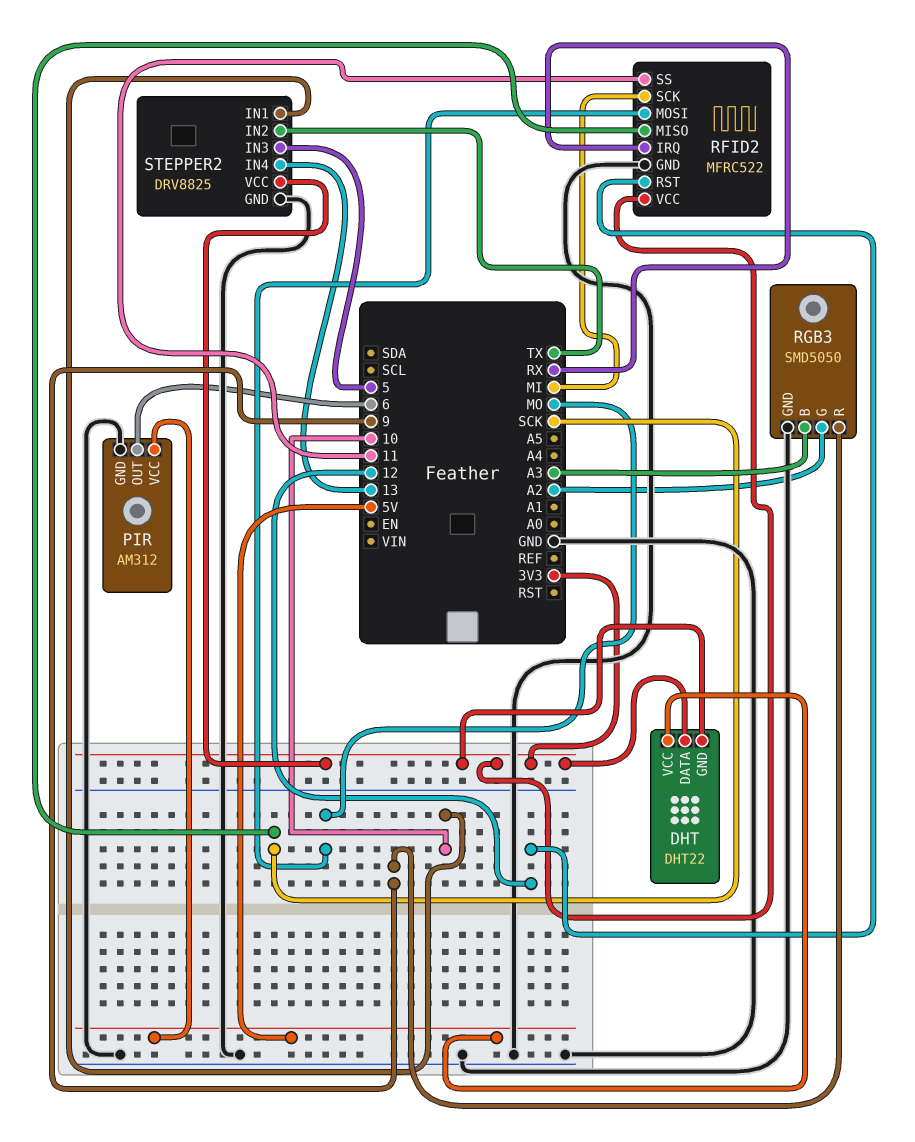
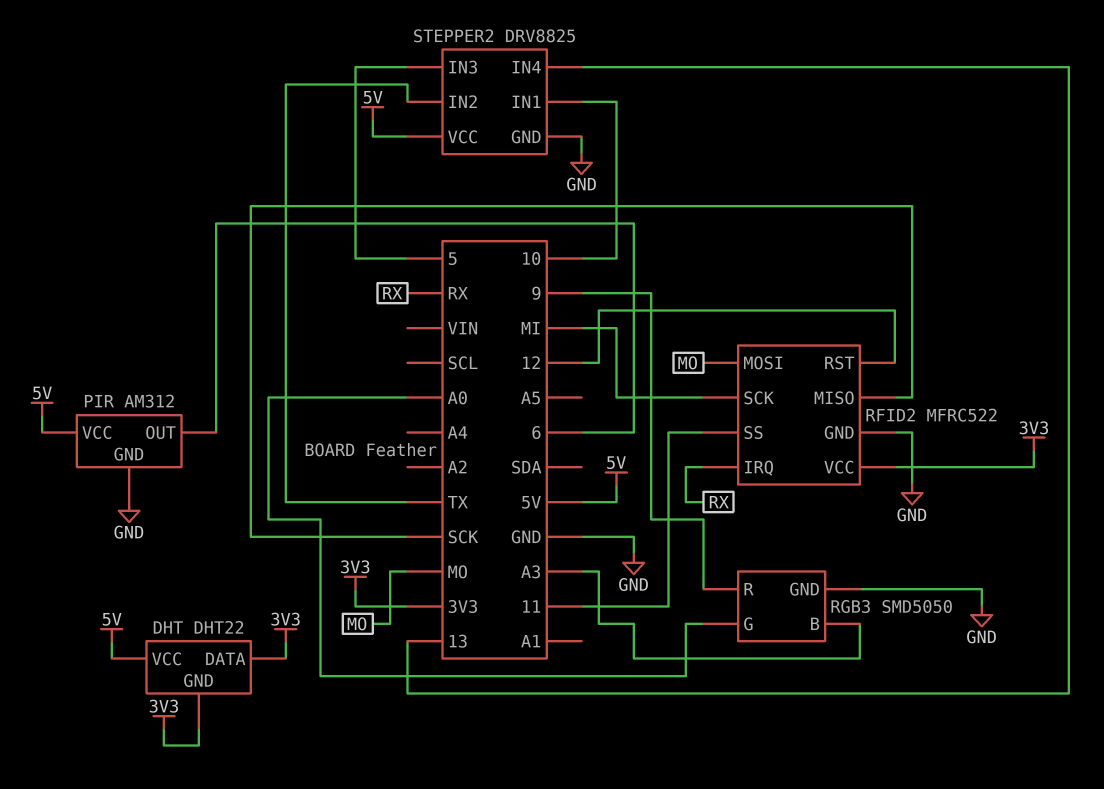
RGB3 pin G: A2 -> A0
STEPPER2 pin VCC: 3V3 -> 5V

